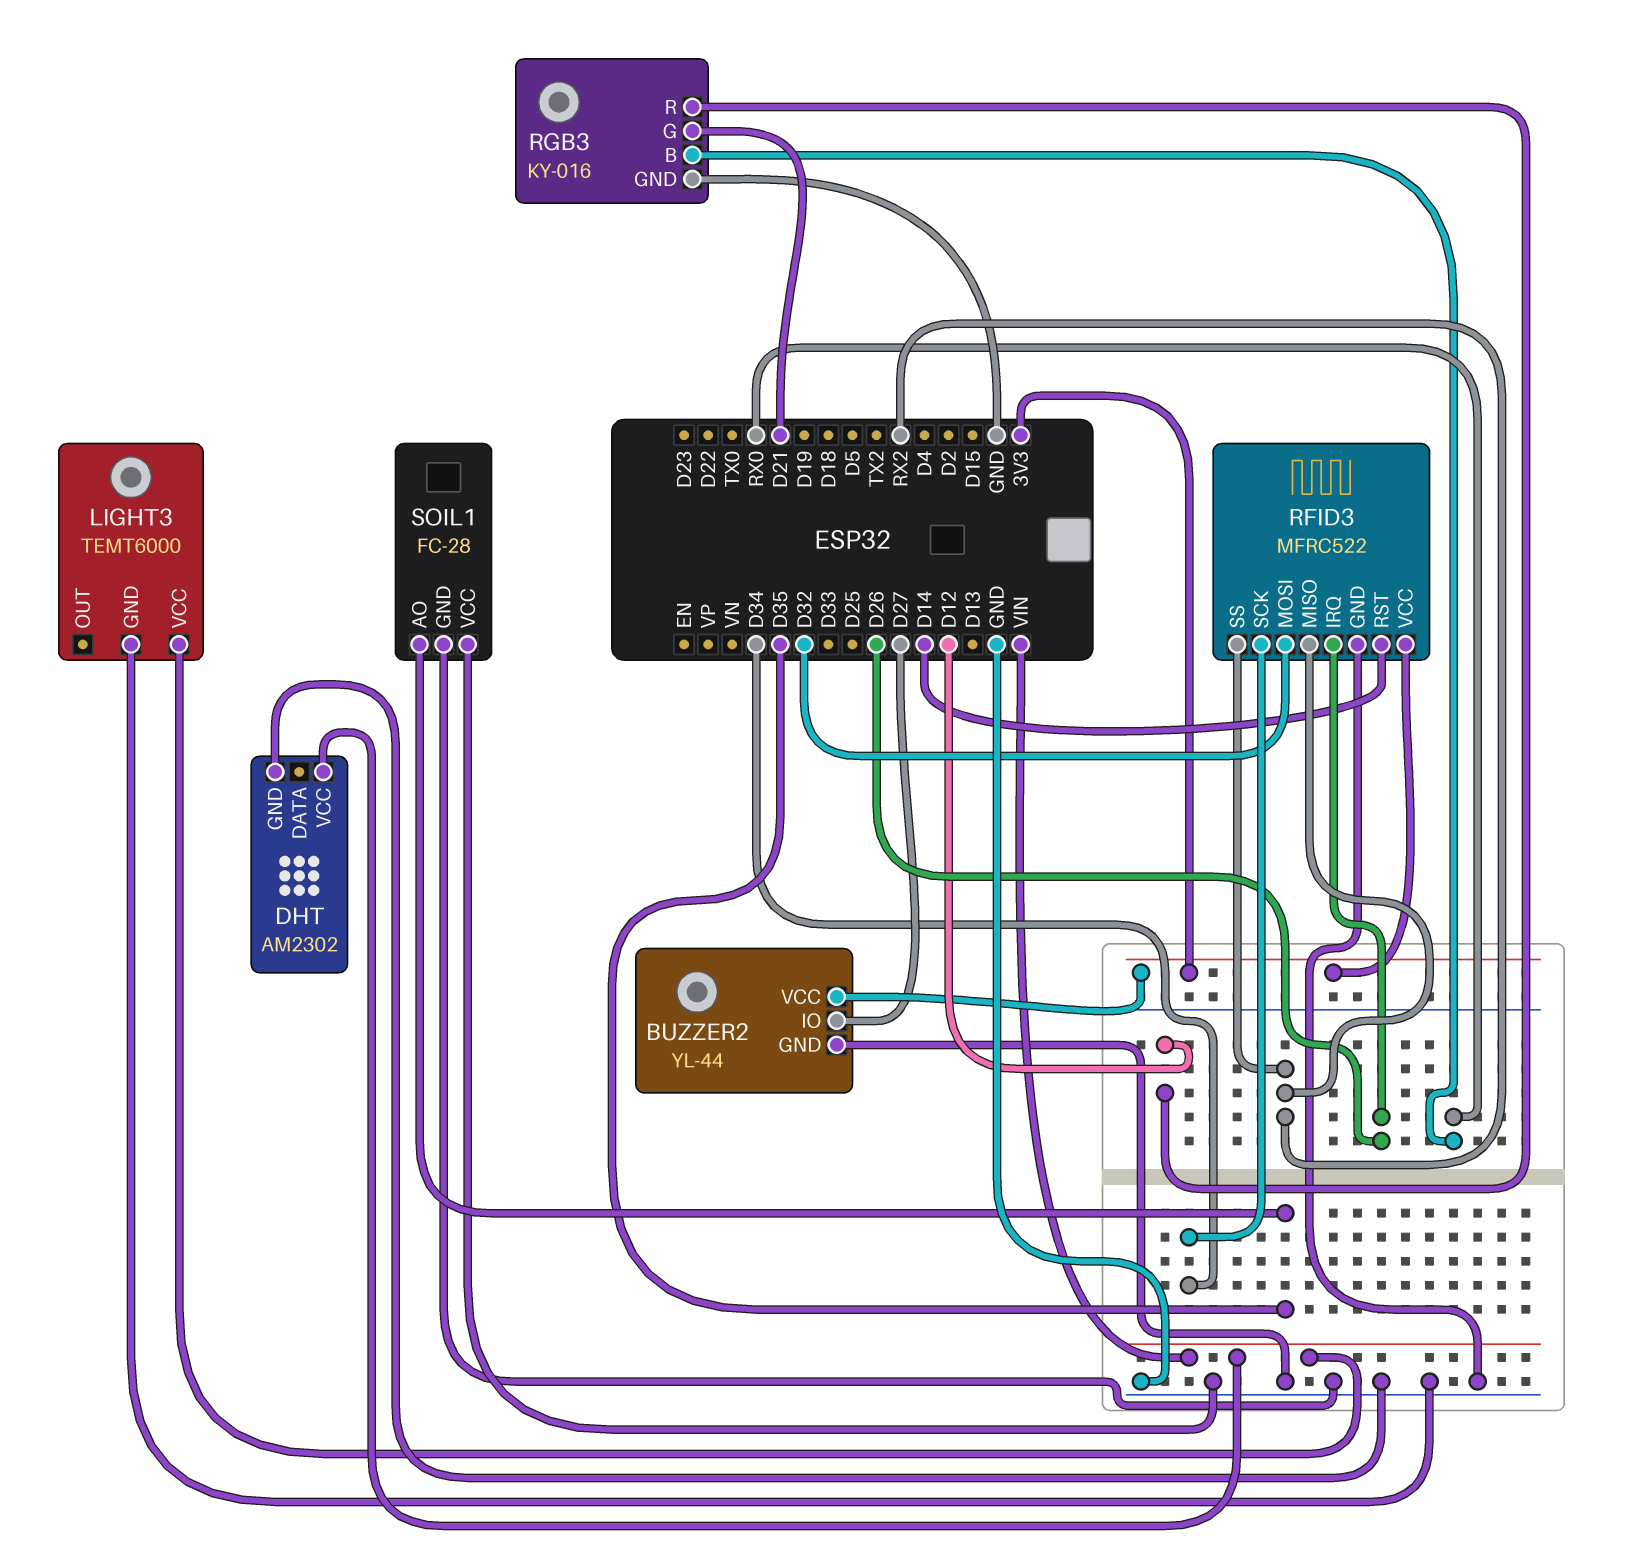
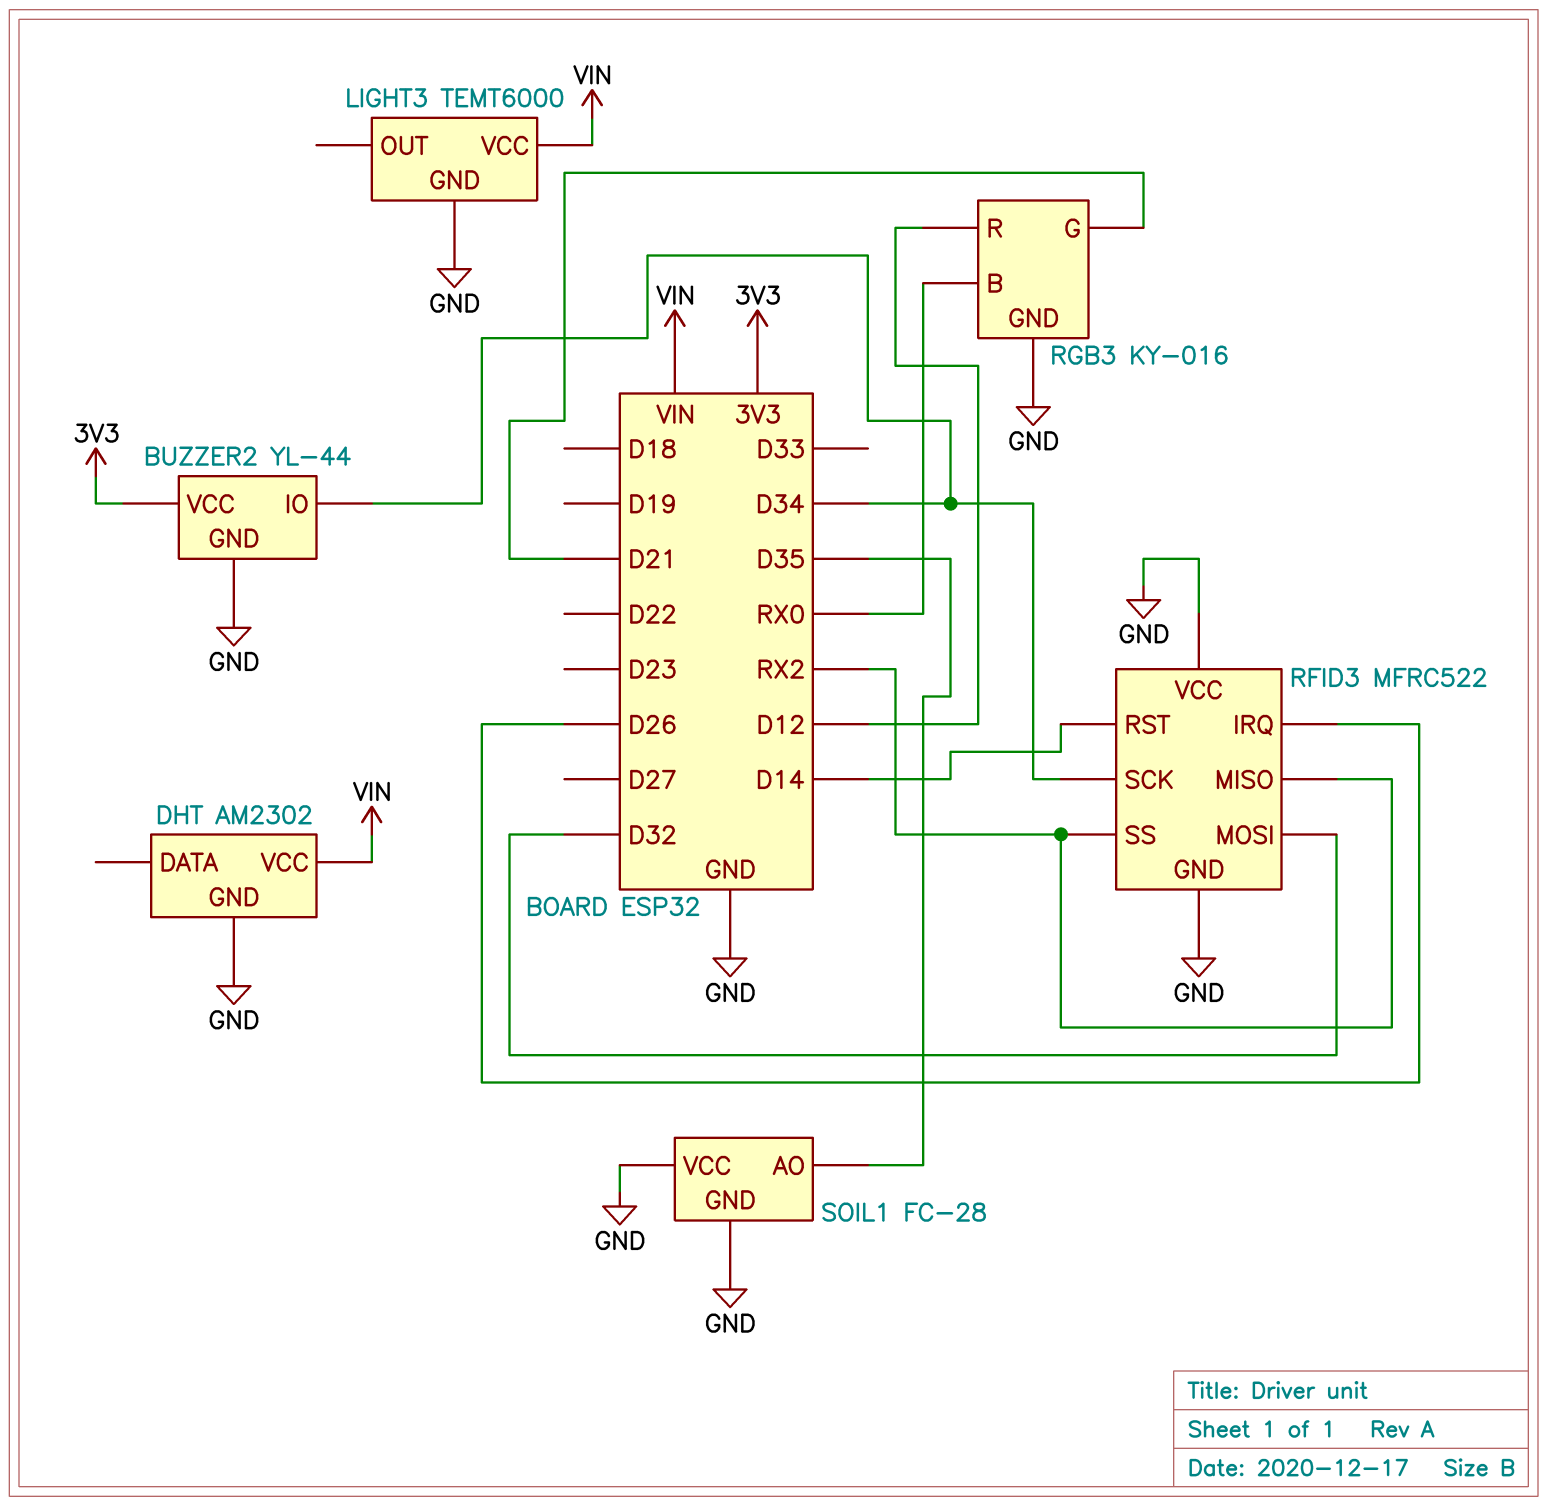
BUZZER2 pin IO: D27 -> D34
RFID3 pin VCC: 3V3 -> GND

